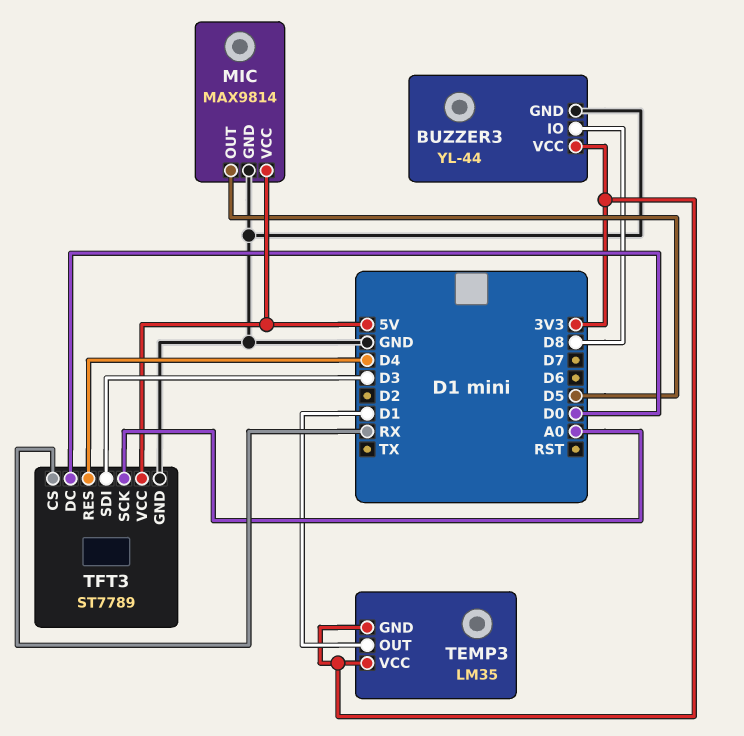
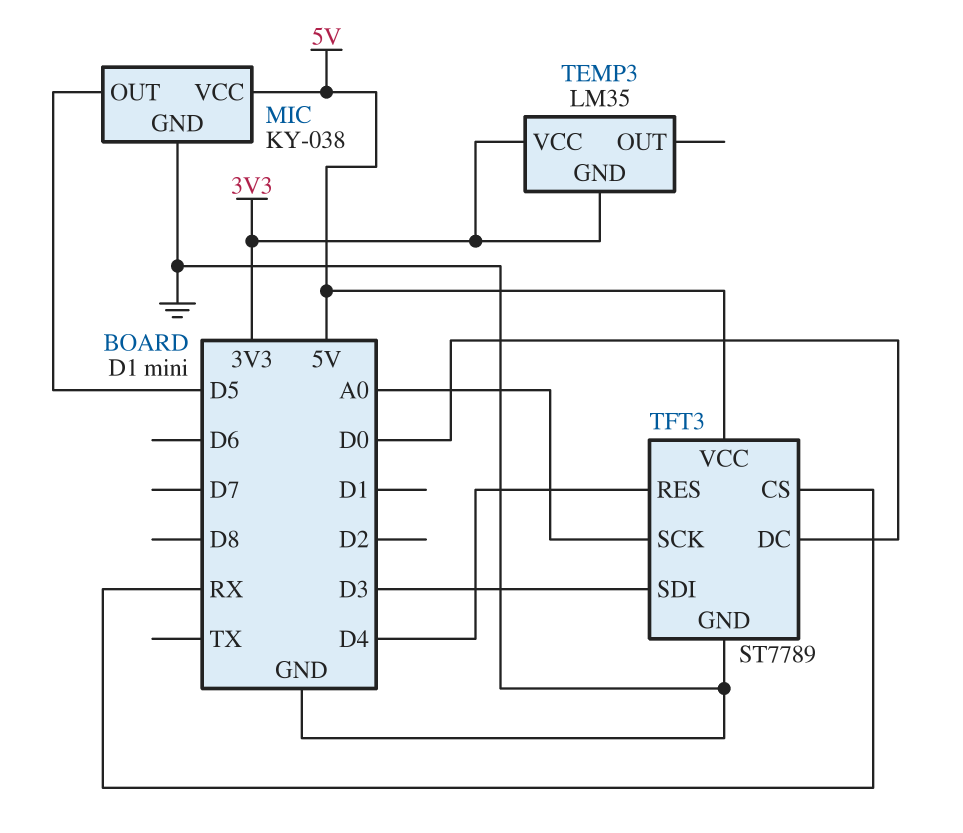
BUZZER3: YL-44 -> none
BUZZER3 pin GND: GND -> none
BUZZER3 pin IO: D8 -> none
BUZZER3 pin VCC: 3V3 -> none
MIC: MAX9814 -> KY-038
TEMP3 pin OUT: D1 -> none

